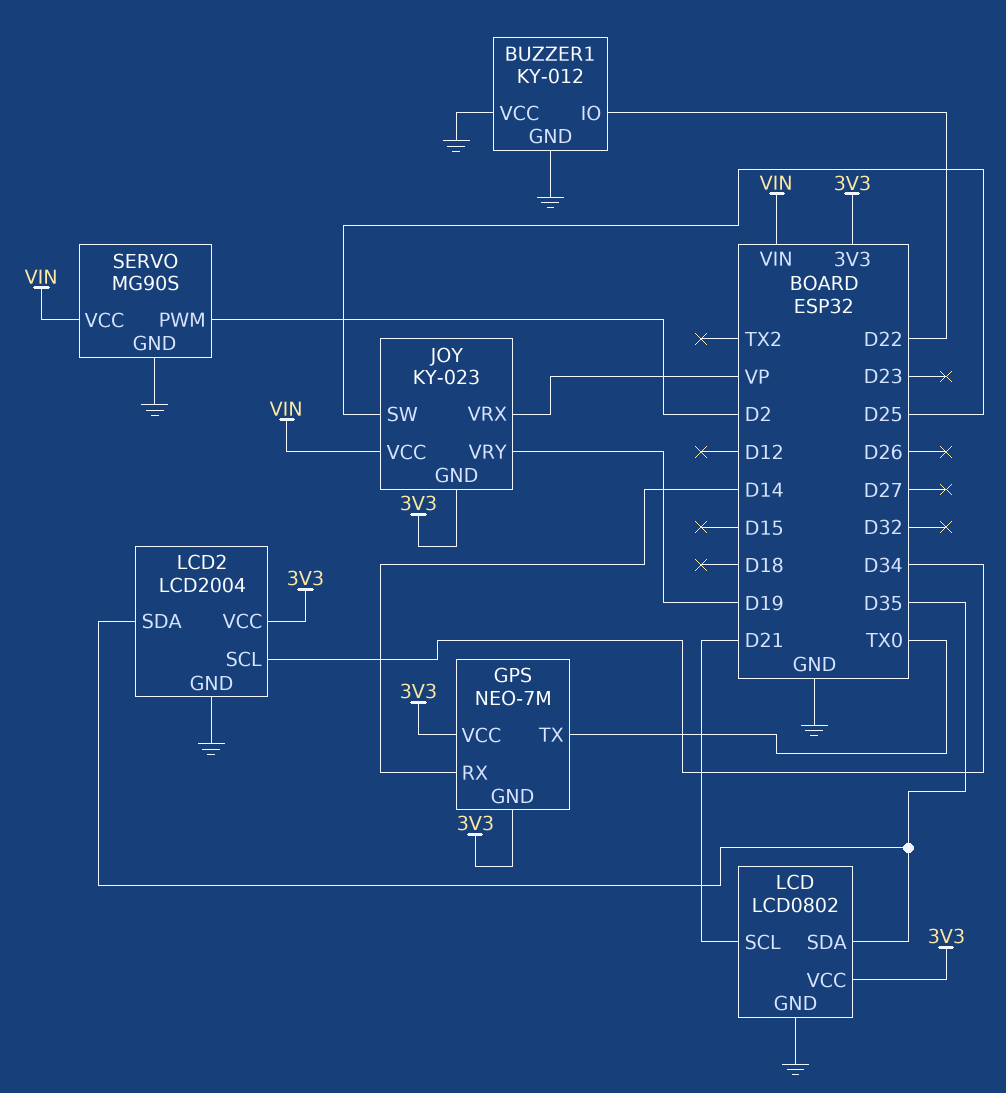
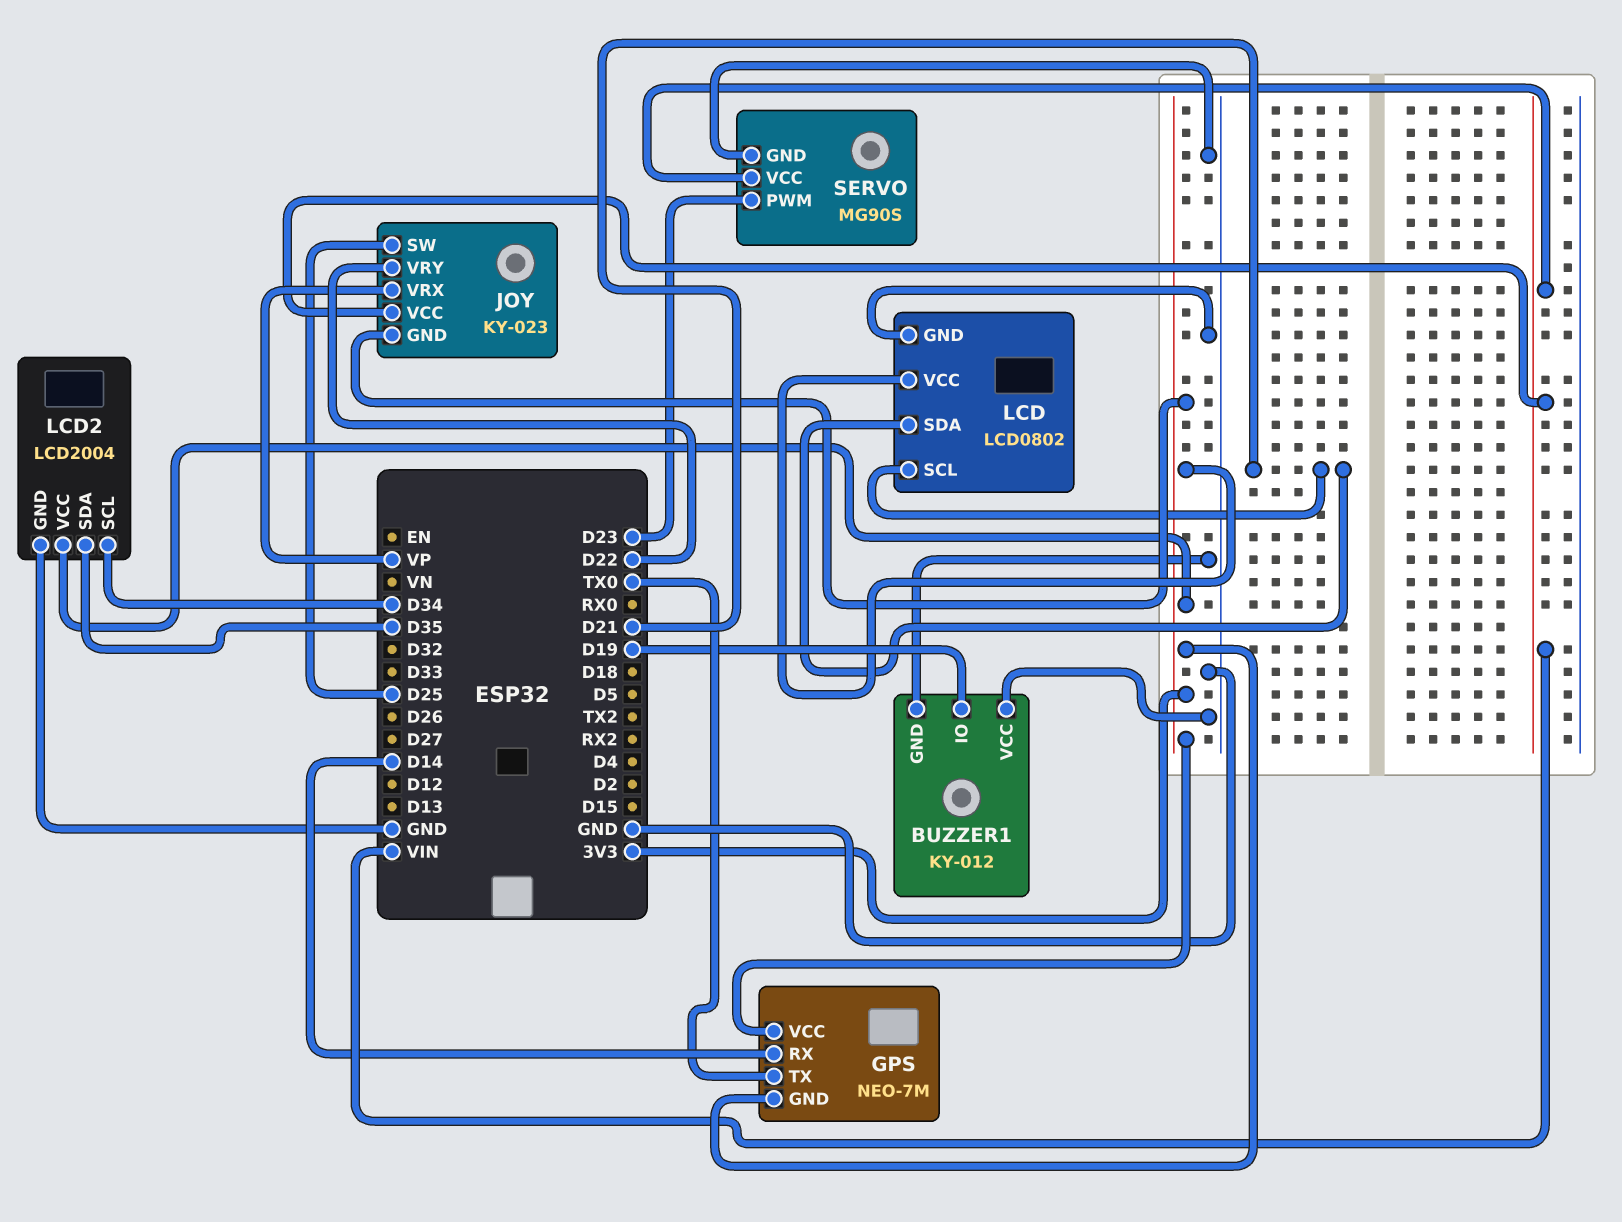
BUZZER1 pin IO: D22 -> D19
JOY pin VRY: D19 -> D22
LCD pin SDA: D35 -> D21
SERVO pin PWM: D2 -> D23

